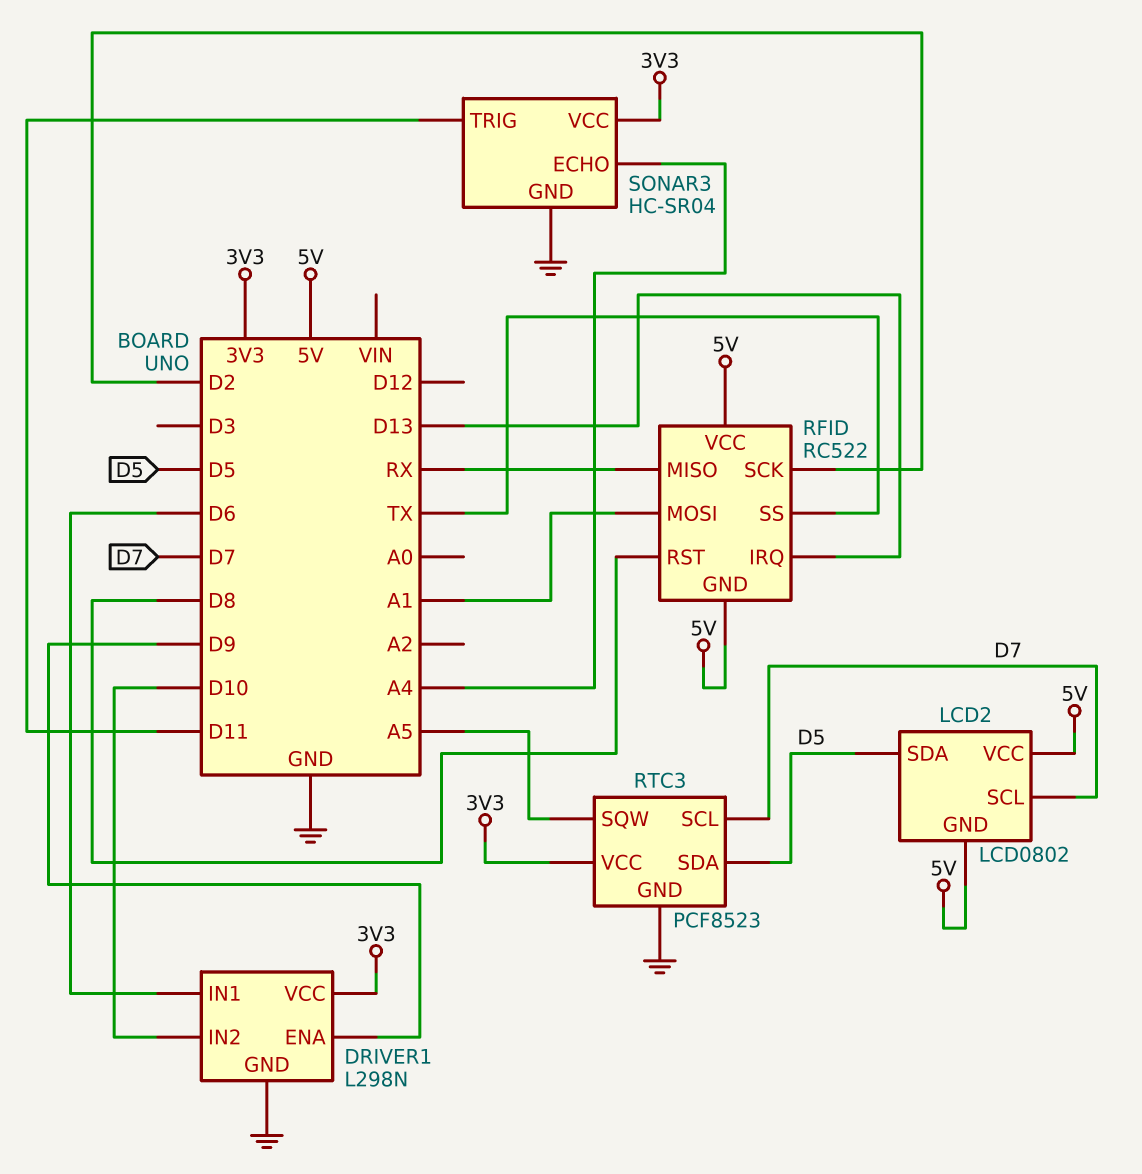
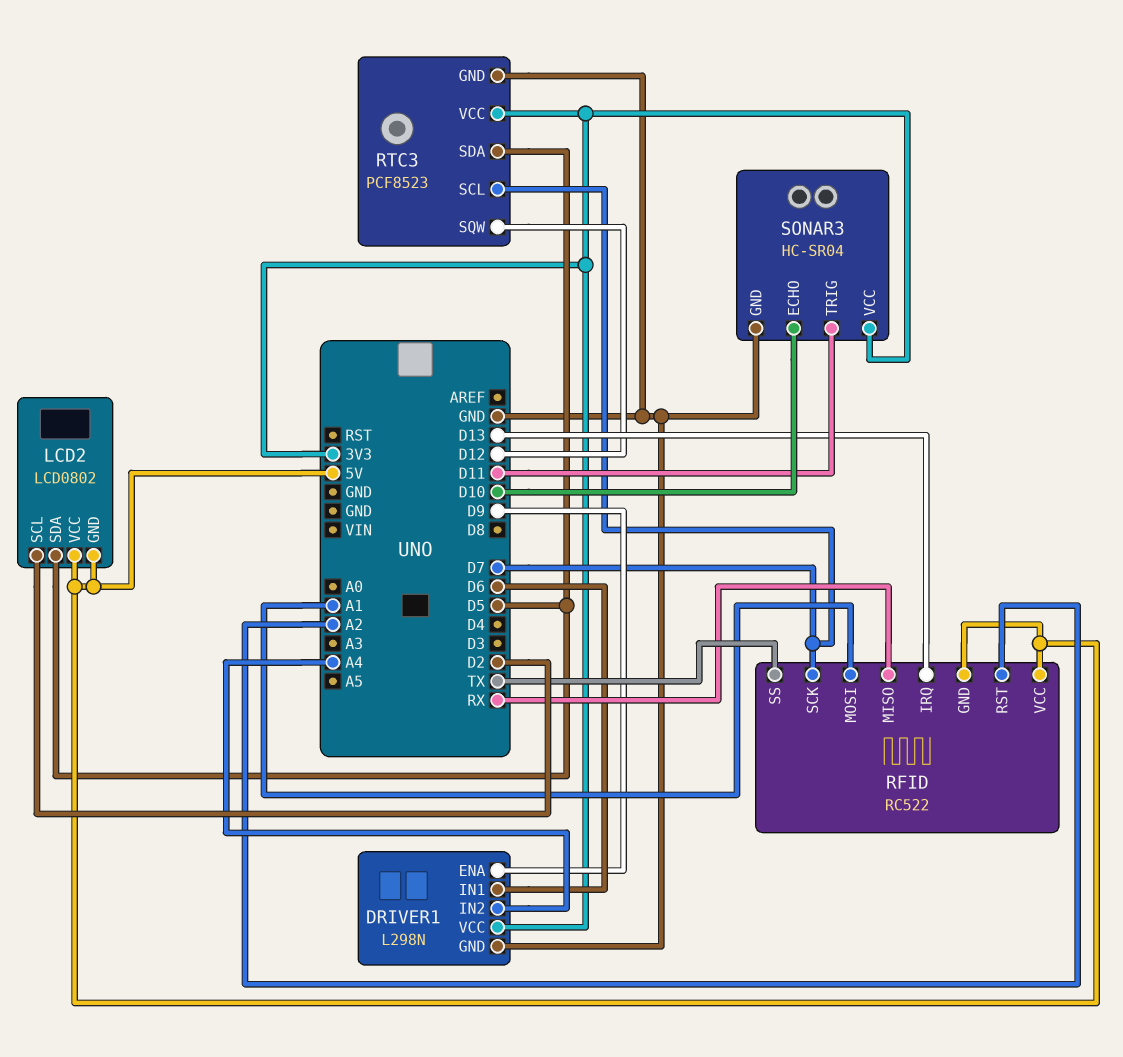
DRIVER1 pin IN2: D10 -> A4
LCD2 pin SCL: D7 -> D2
RFID pin RST: D8 -> A2
RFID pin SCK: D2 -> D7
RTC3 pin SQW: A5 -> D12
SONAR3 pin ECHO: A4 -> D10

